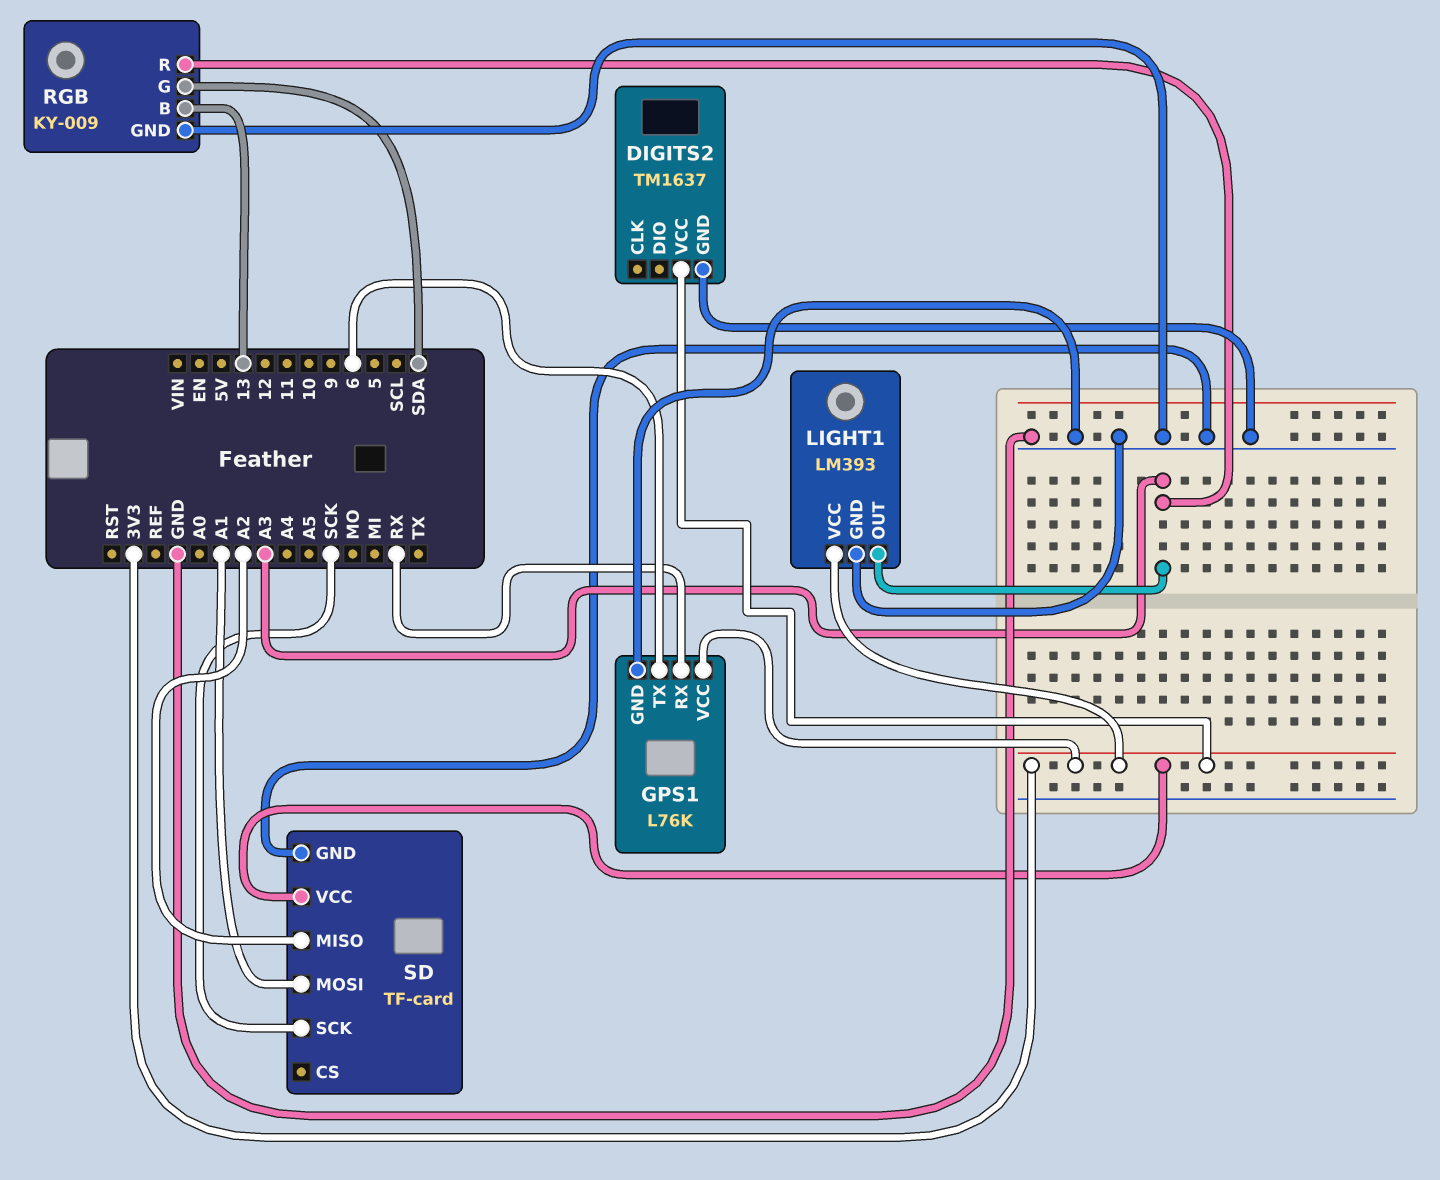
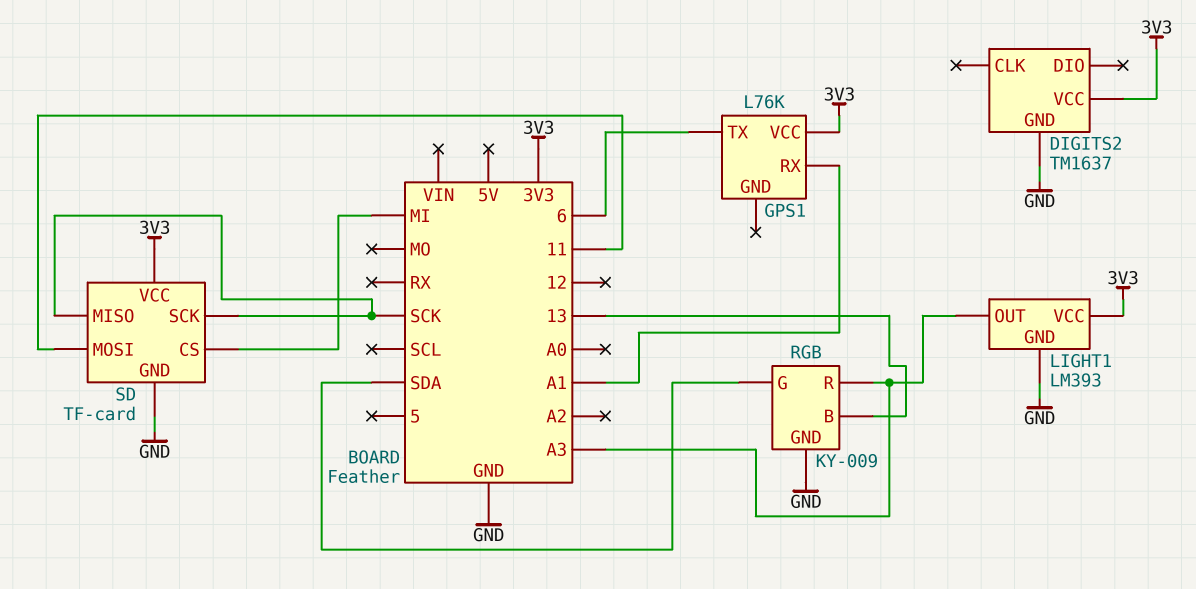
GPS1 pin GND: GND -> none
GPS1 pin RX: RX -> A1
SD pin CS: none -> MI
SD pin MISO: A2 -> SCK
SD pin MOSI: A1 -> 11

